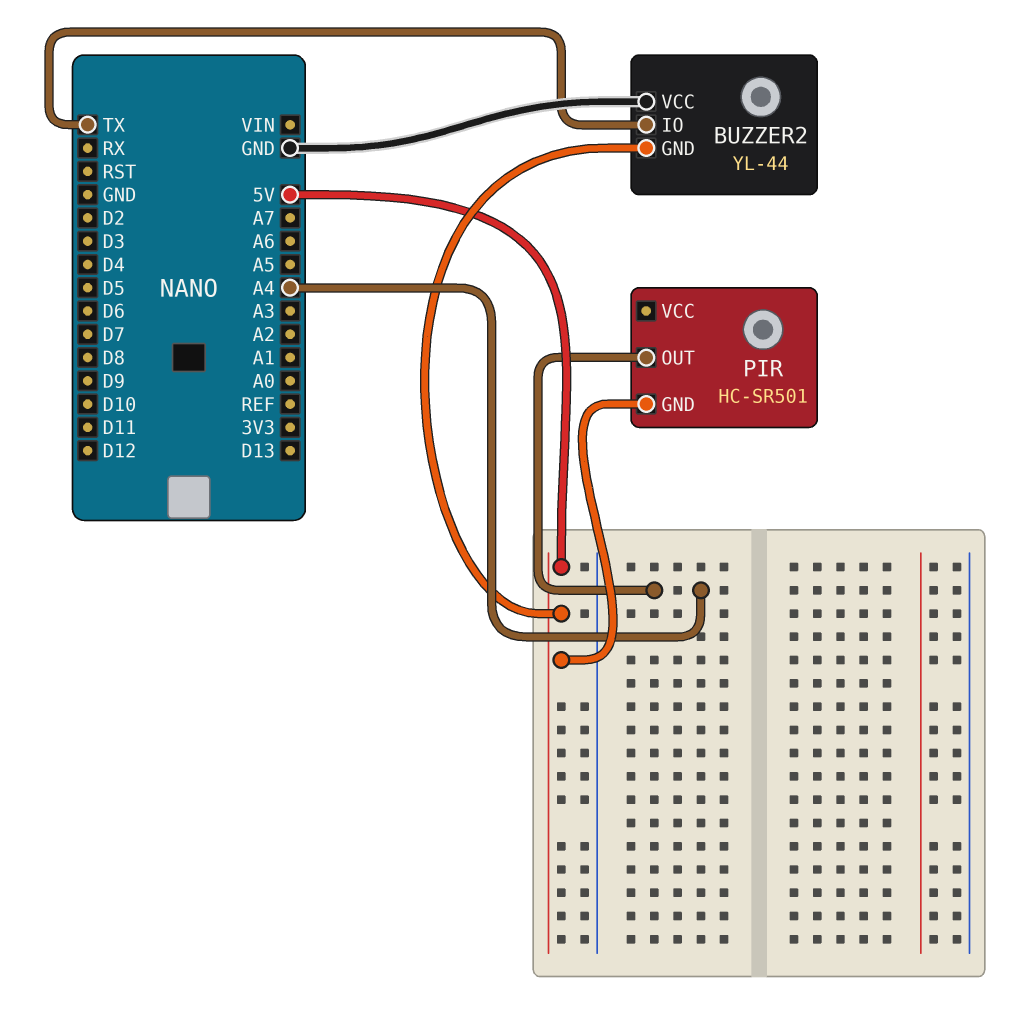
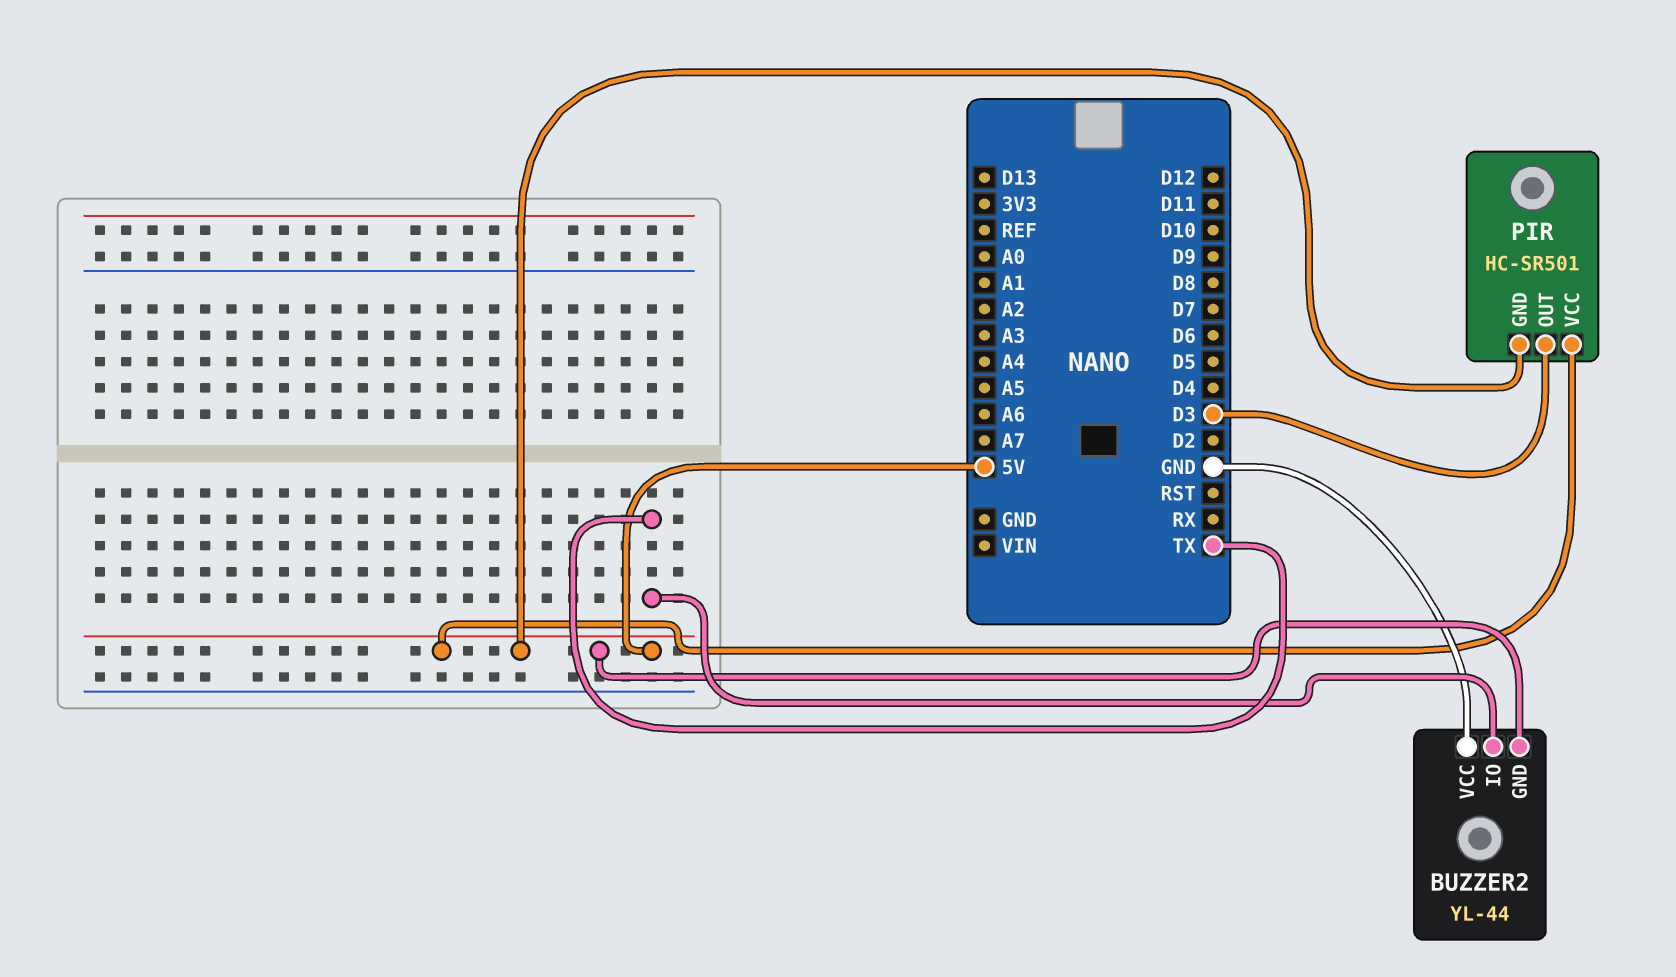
PIR pin OUT: A4 -> D3
PIR pin VCC: none -> 5V

